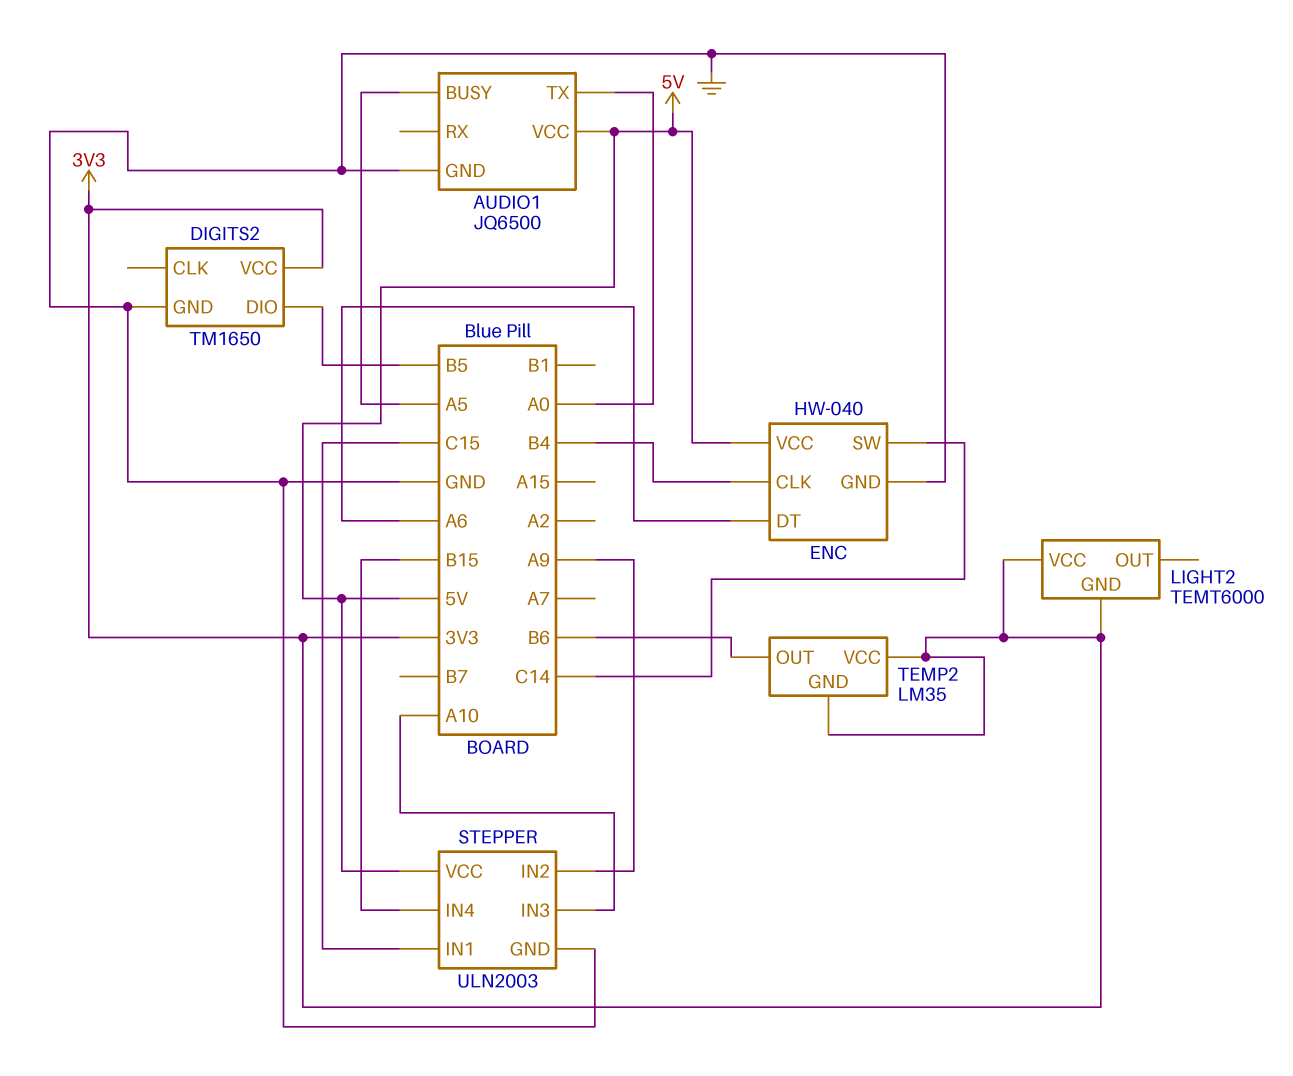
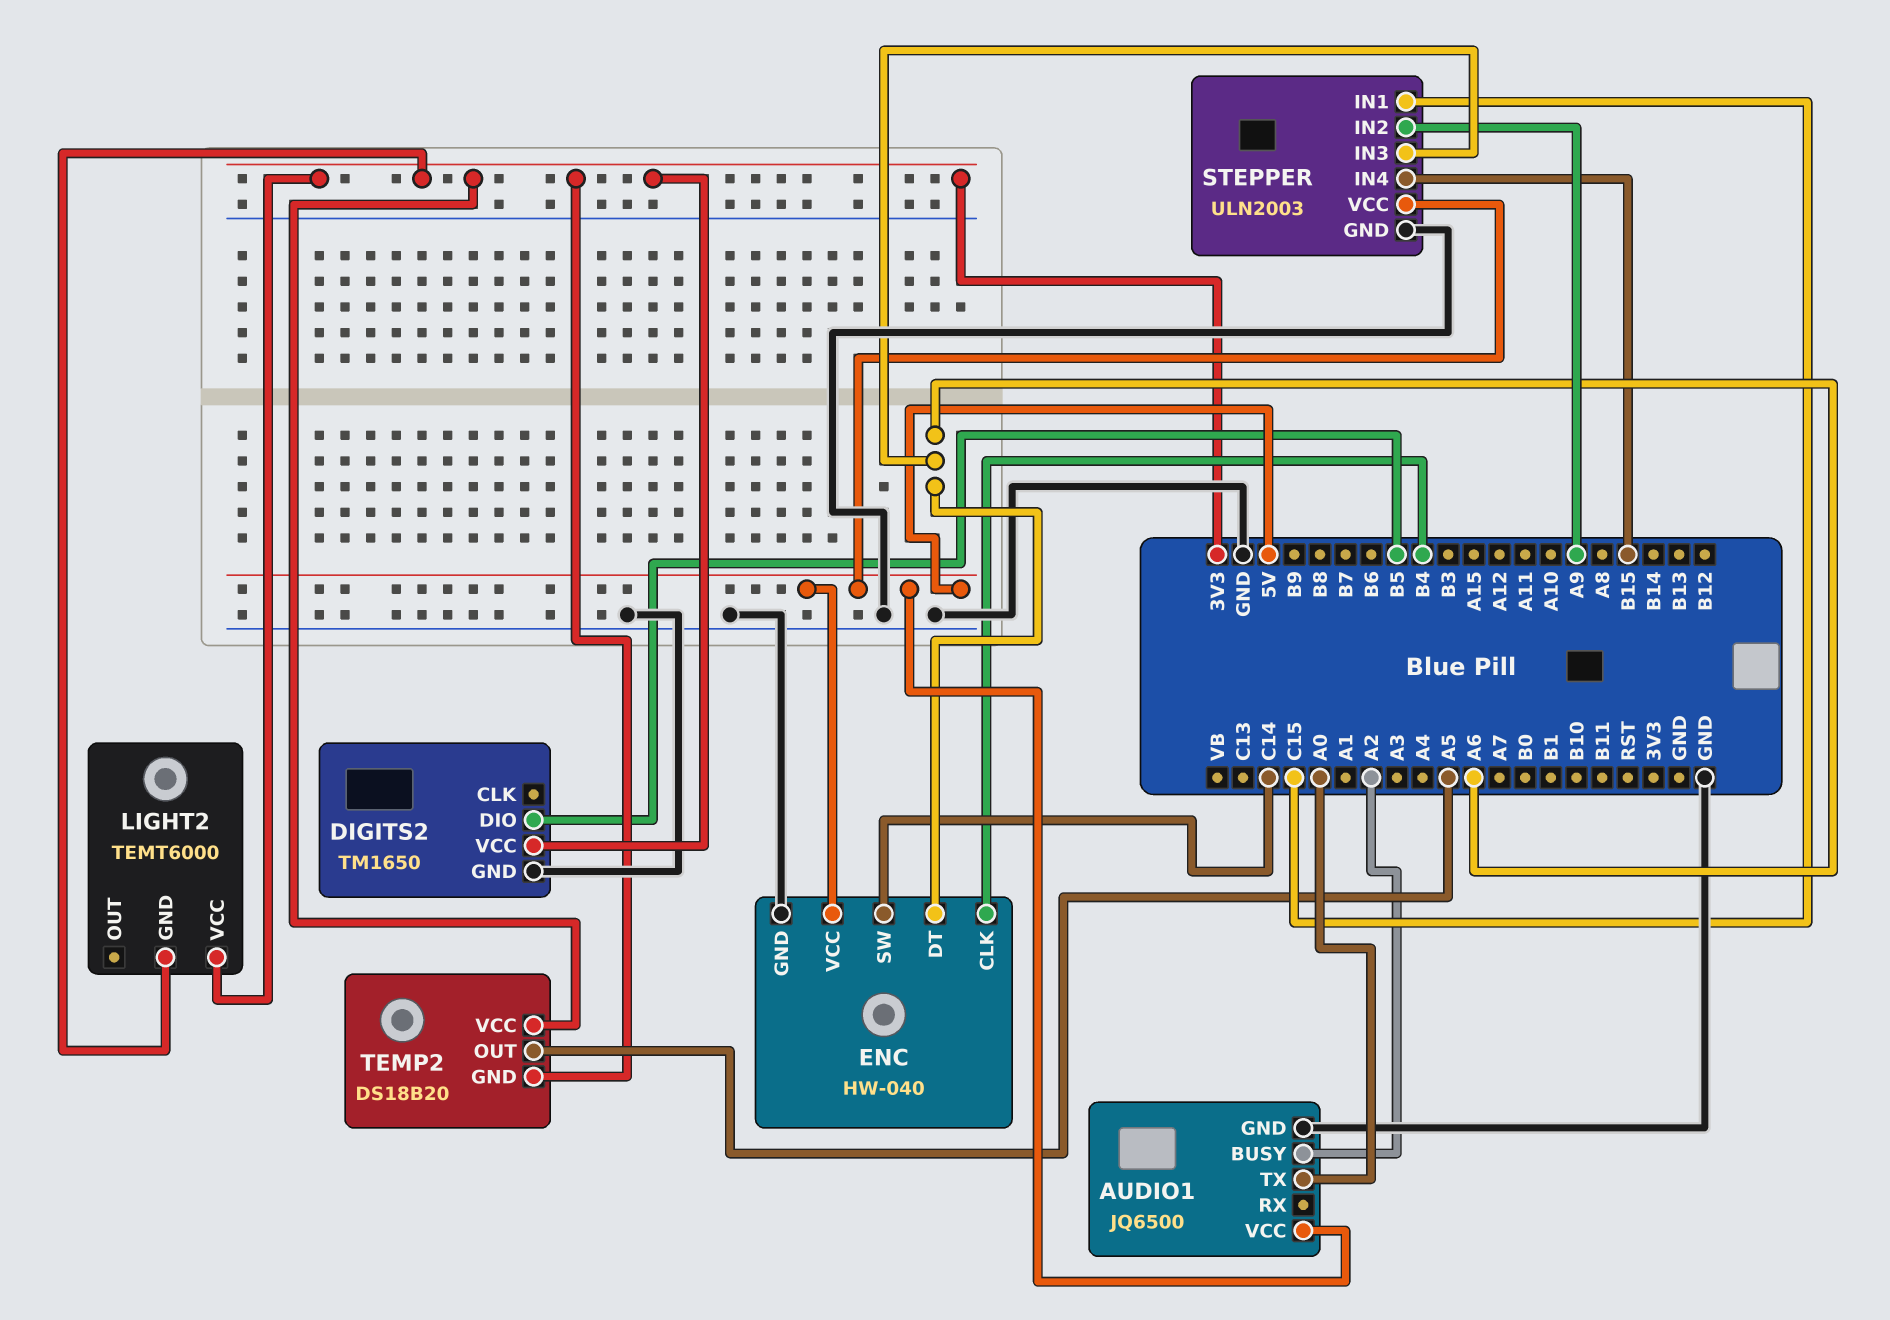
AUDIO1 pin BUSY: A5 -> A2
STEPPER pin IN3: A10 -> A6
TEMP2: LM35 -> DS18B20
TEMP2 pin OUT: B6 -> A5

